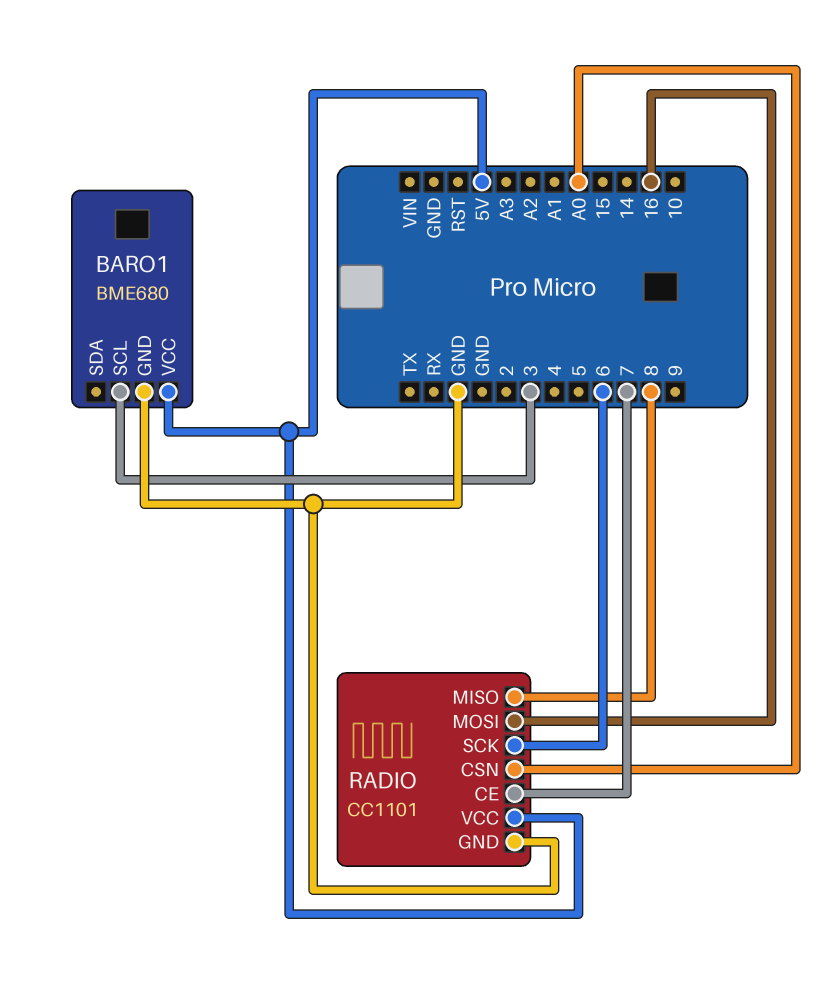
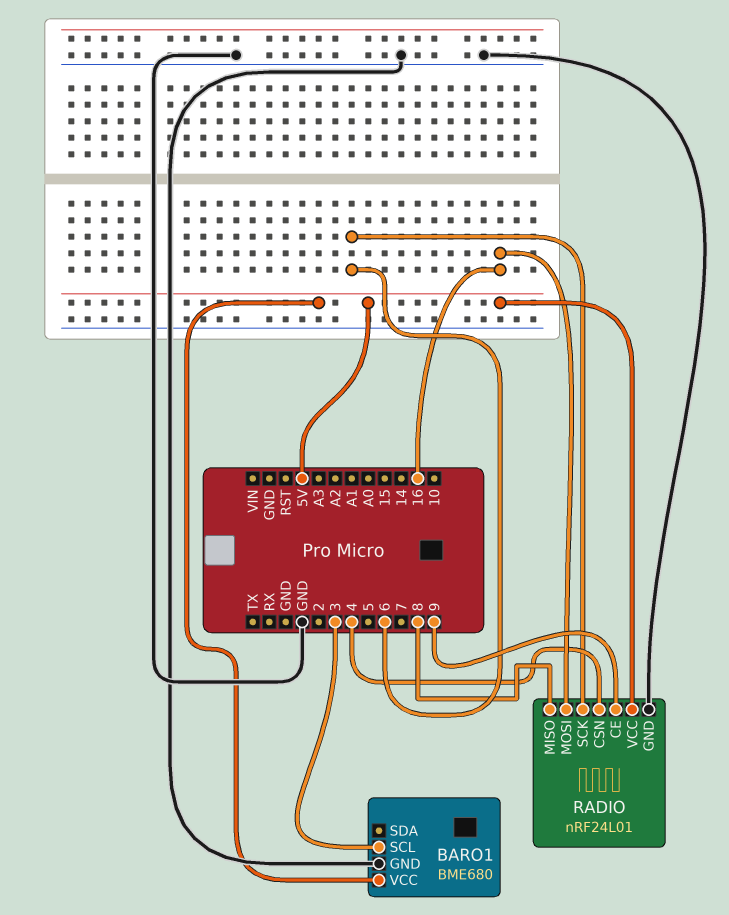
RADIO: CC1101 -> nRF24L01
RADIO pin CE: 7 -> 9
RADIO pin CSN: A0 -> 4

